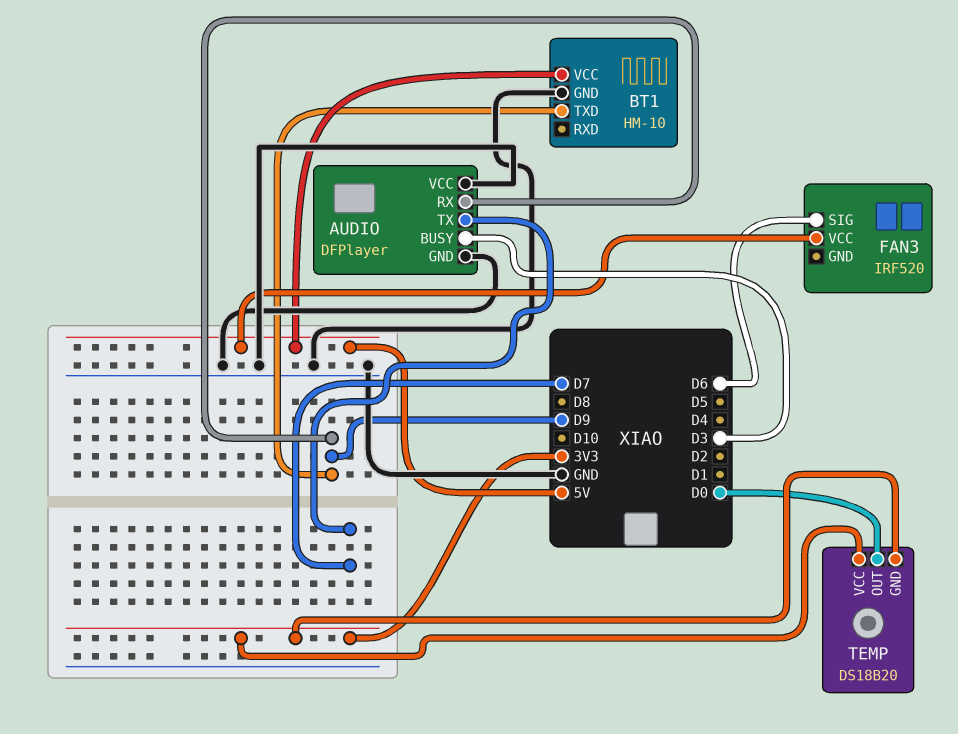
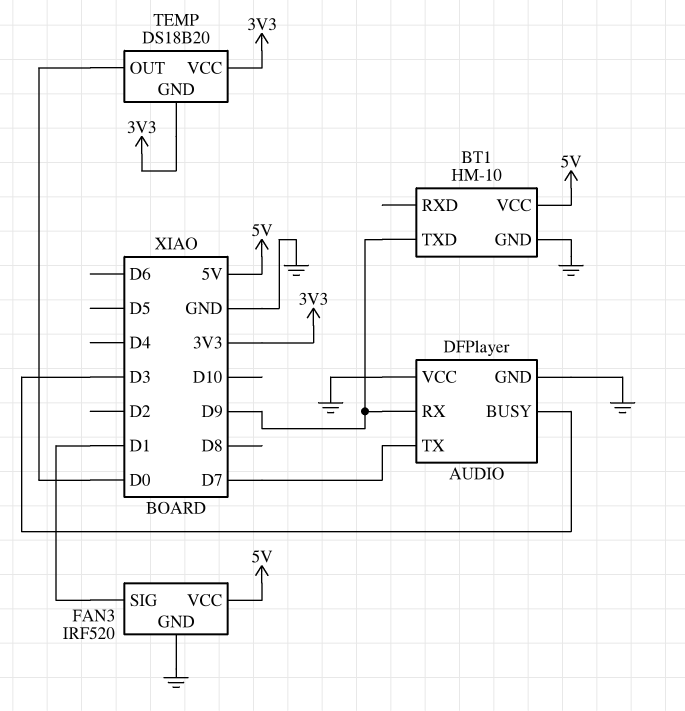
FAN3 pin GND: none -> GND
FAN3 pin SIG: D6 -> D1

